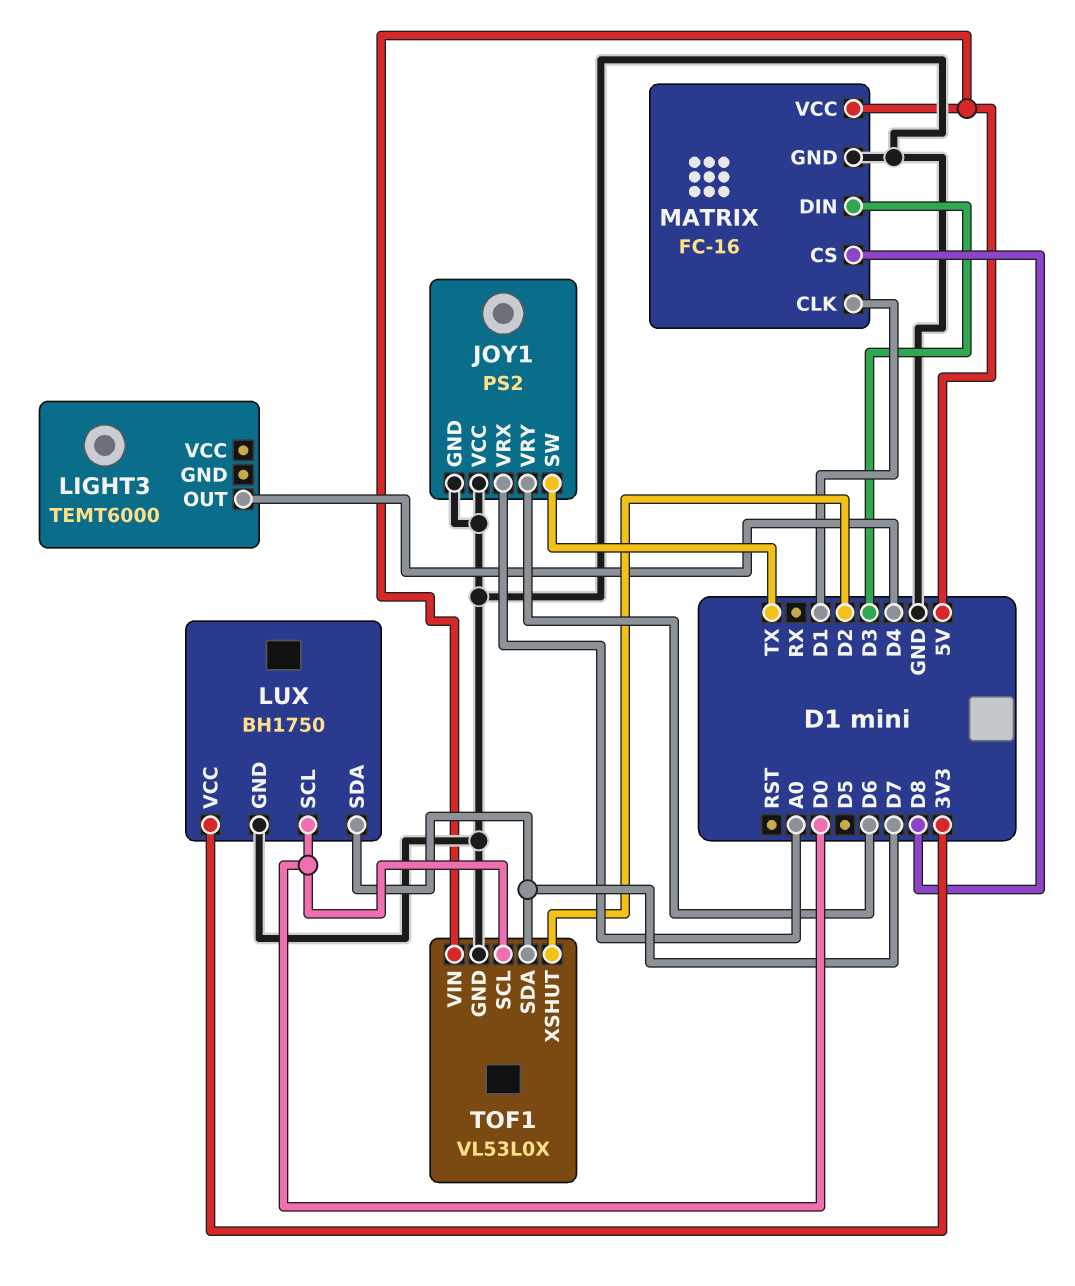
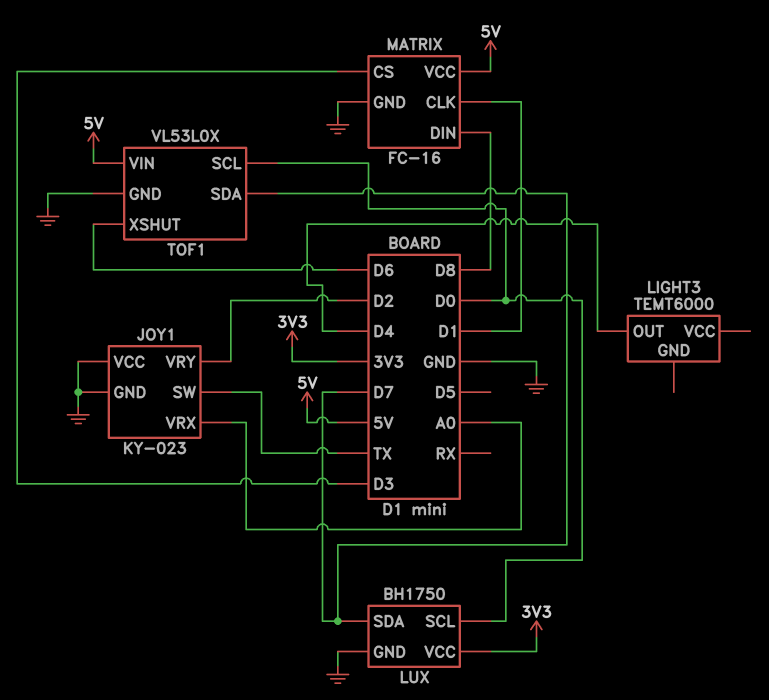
JOY1: PS2 -> KY-023
JOY1 pin VRY: D6 -> D2
MATRIX pin CS: D8 -> D3
MATRIX pin DIN: D3 -> D8
TOF1 pin XSHUT: D2 -> D6

